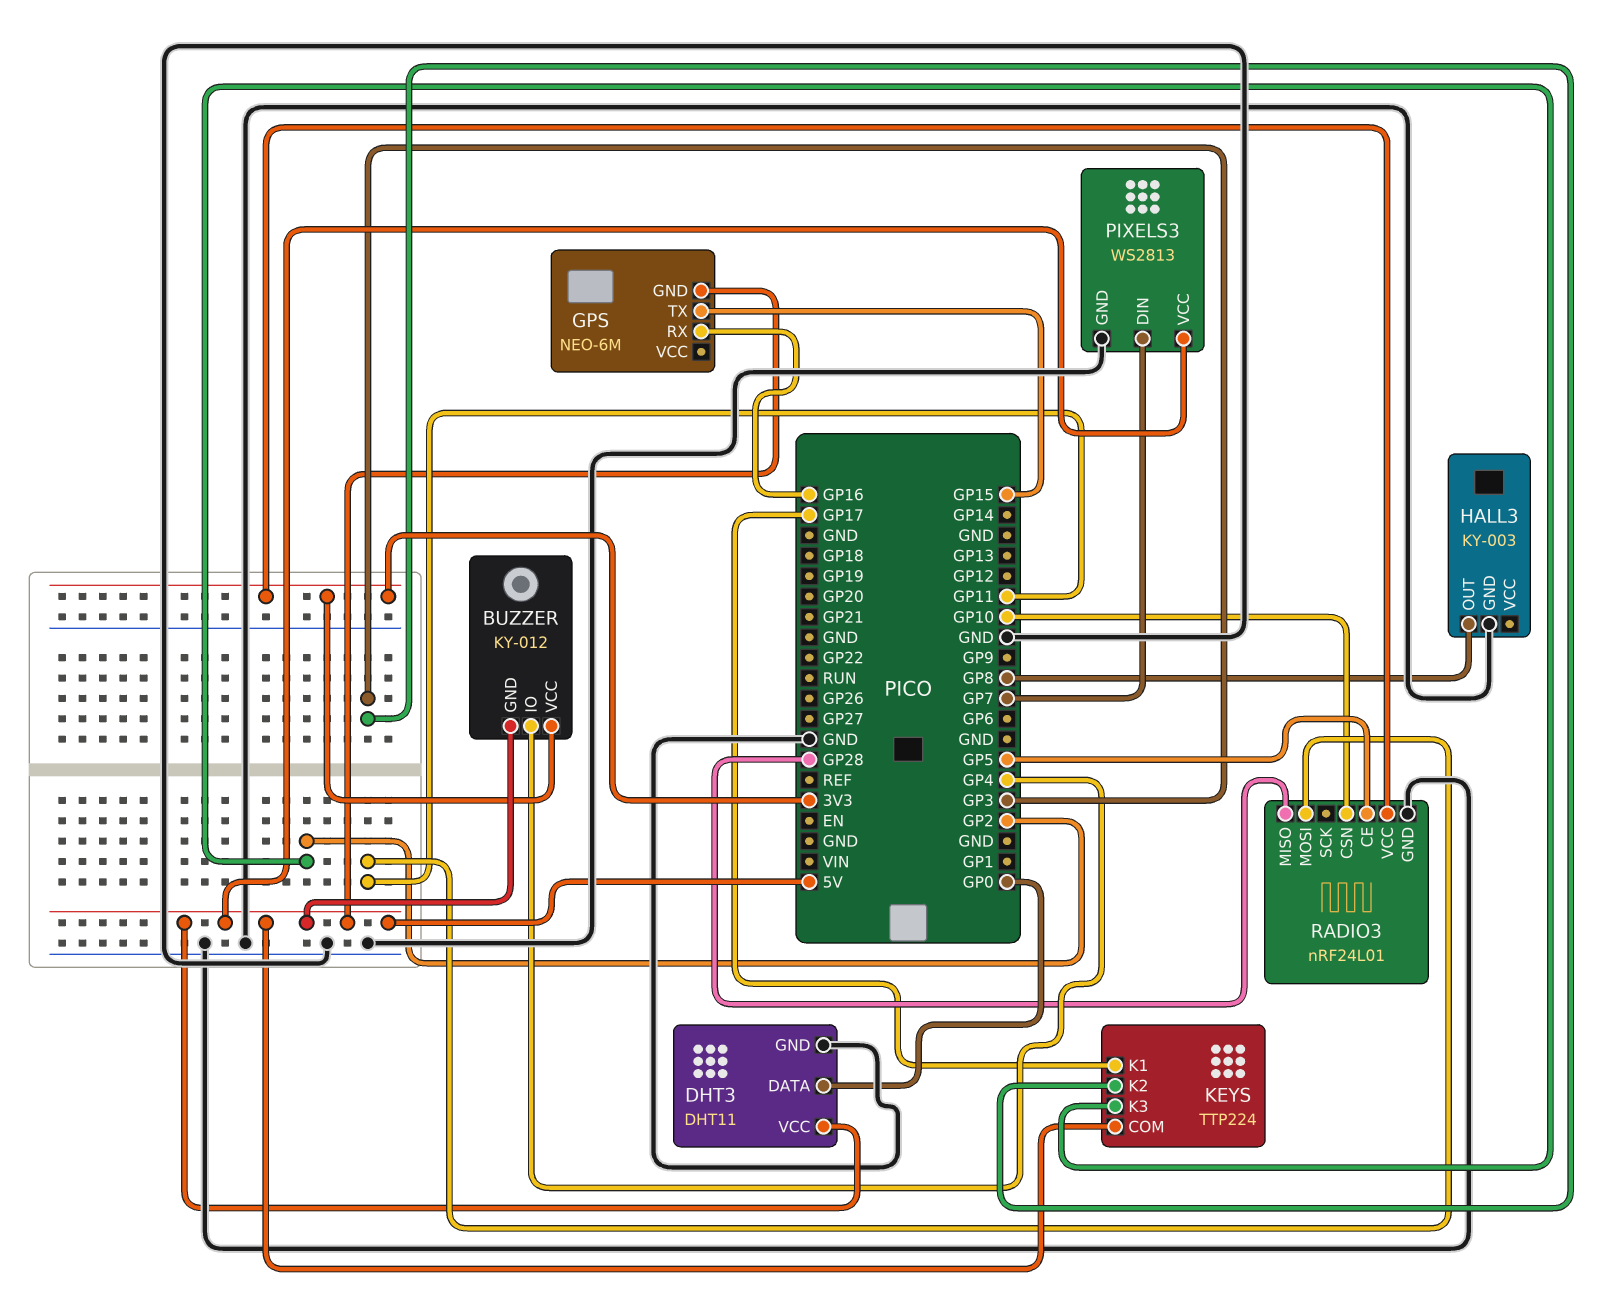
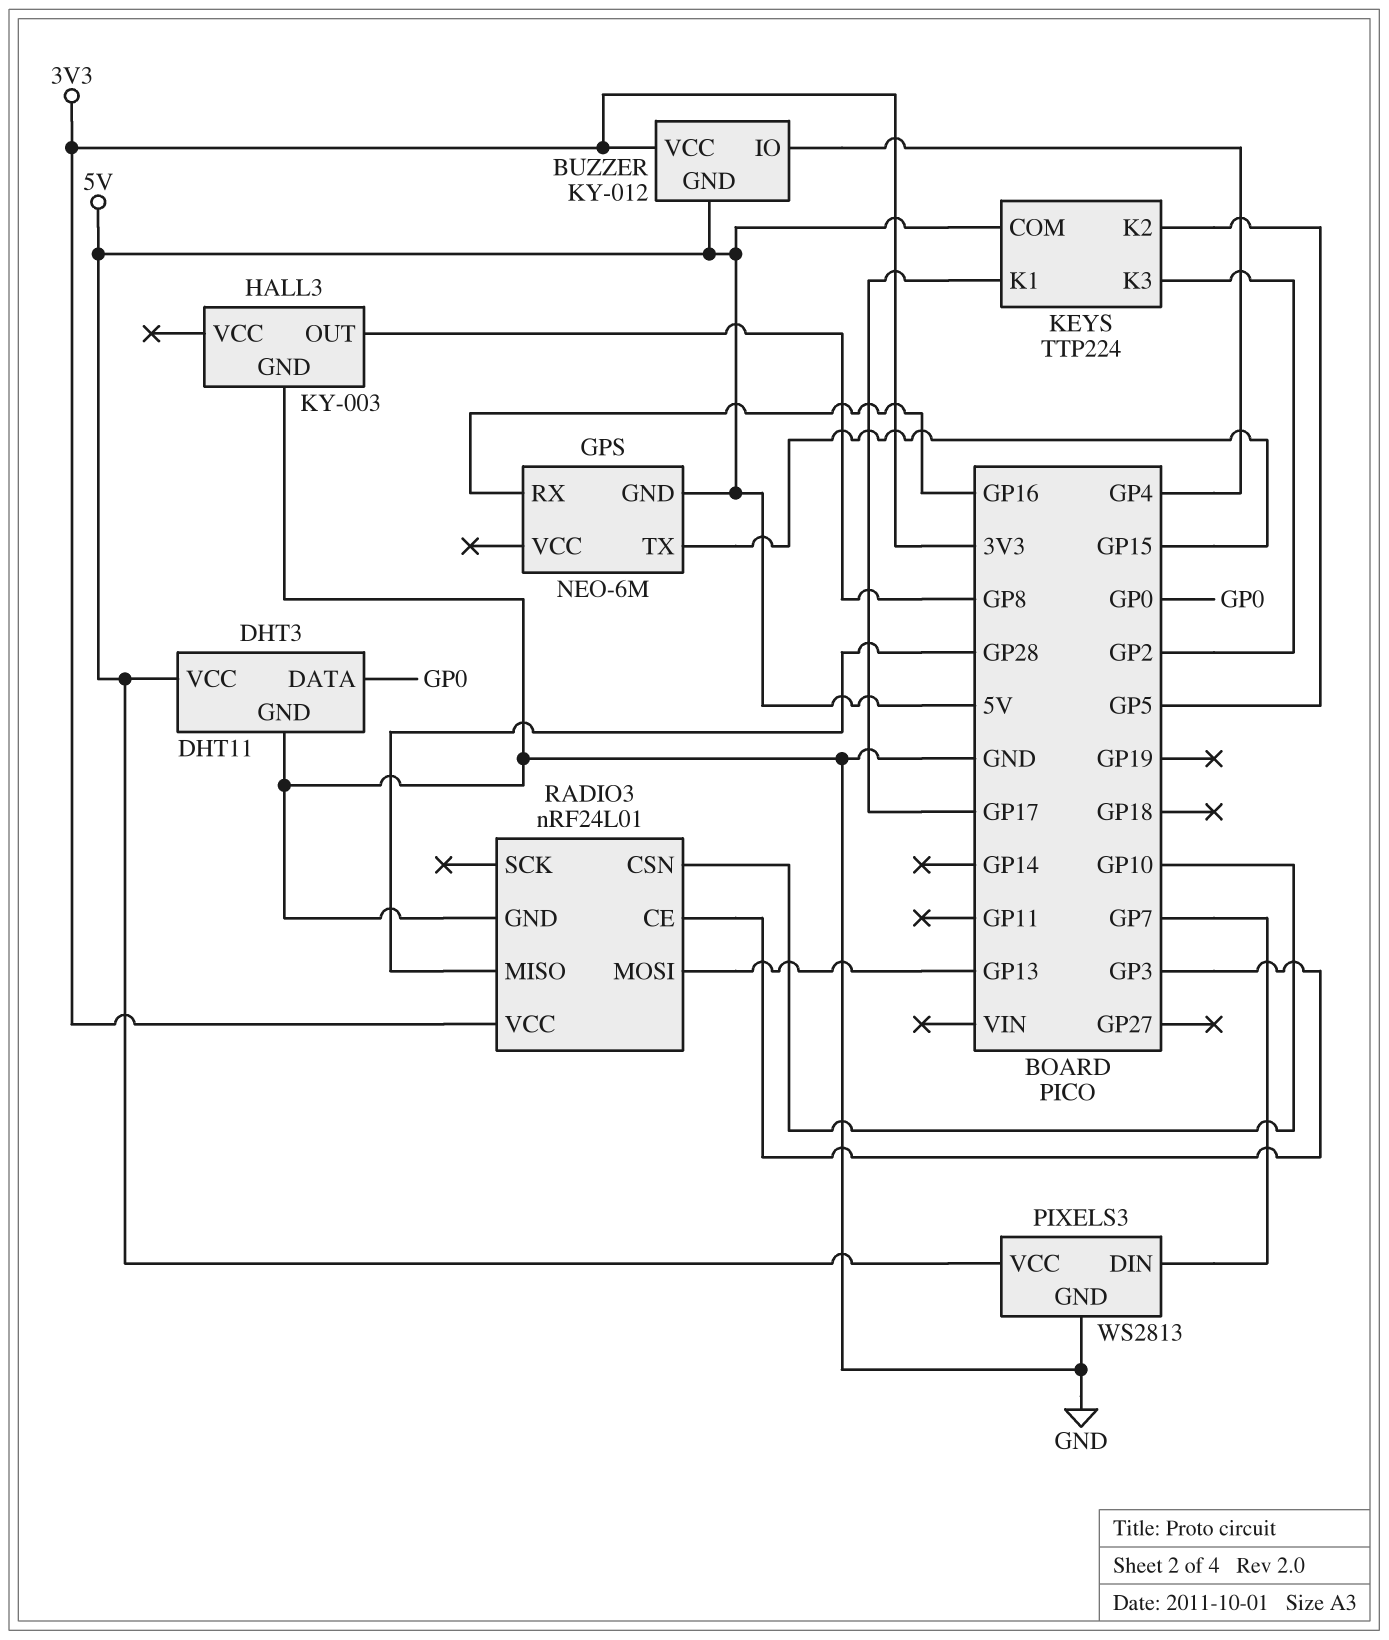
KEYS pin K2: GP3 -> GP5
RADIO3 pin CE: GP5 -> GP3
RADIO3 pin MOSI: GP11 -> GP13

